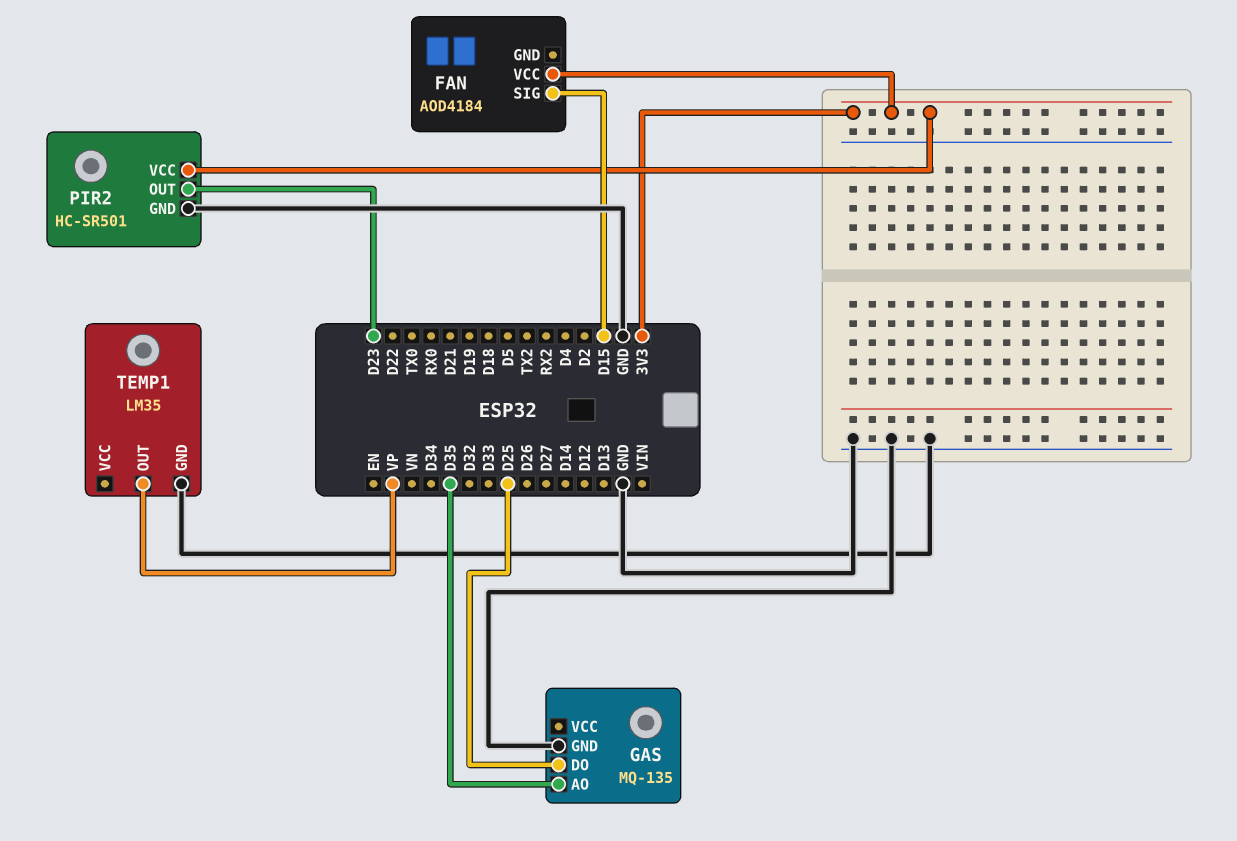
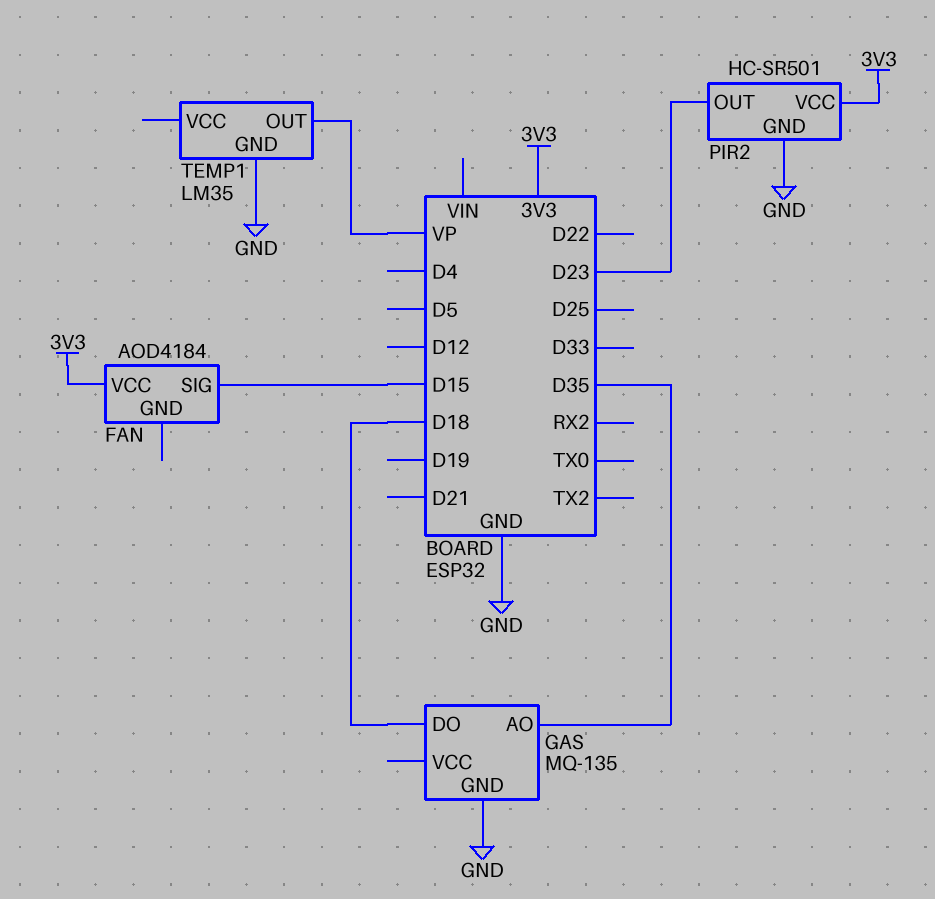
GAS pin DO: D25 -> D18

